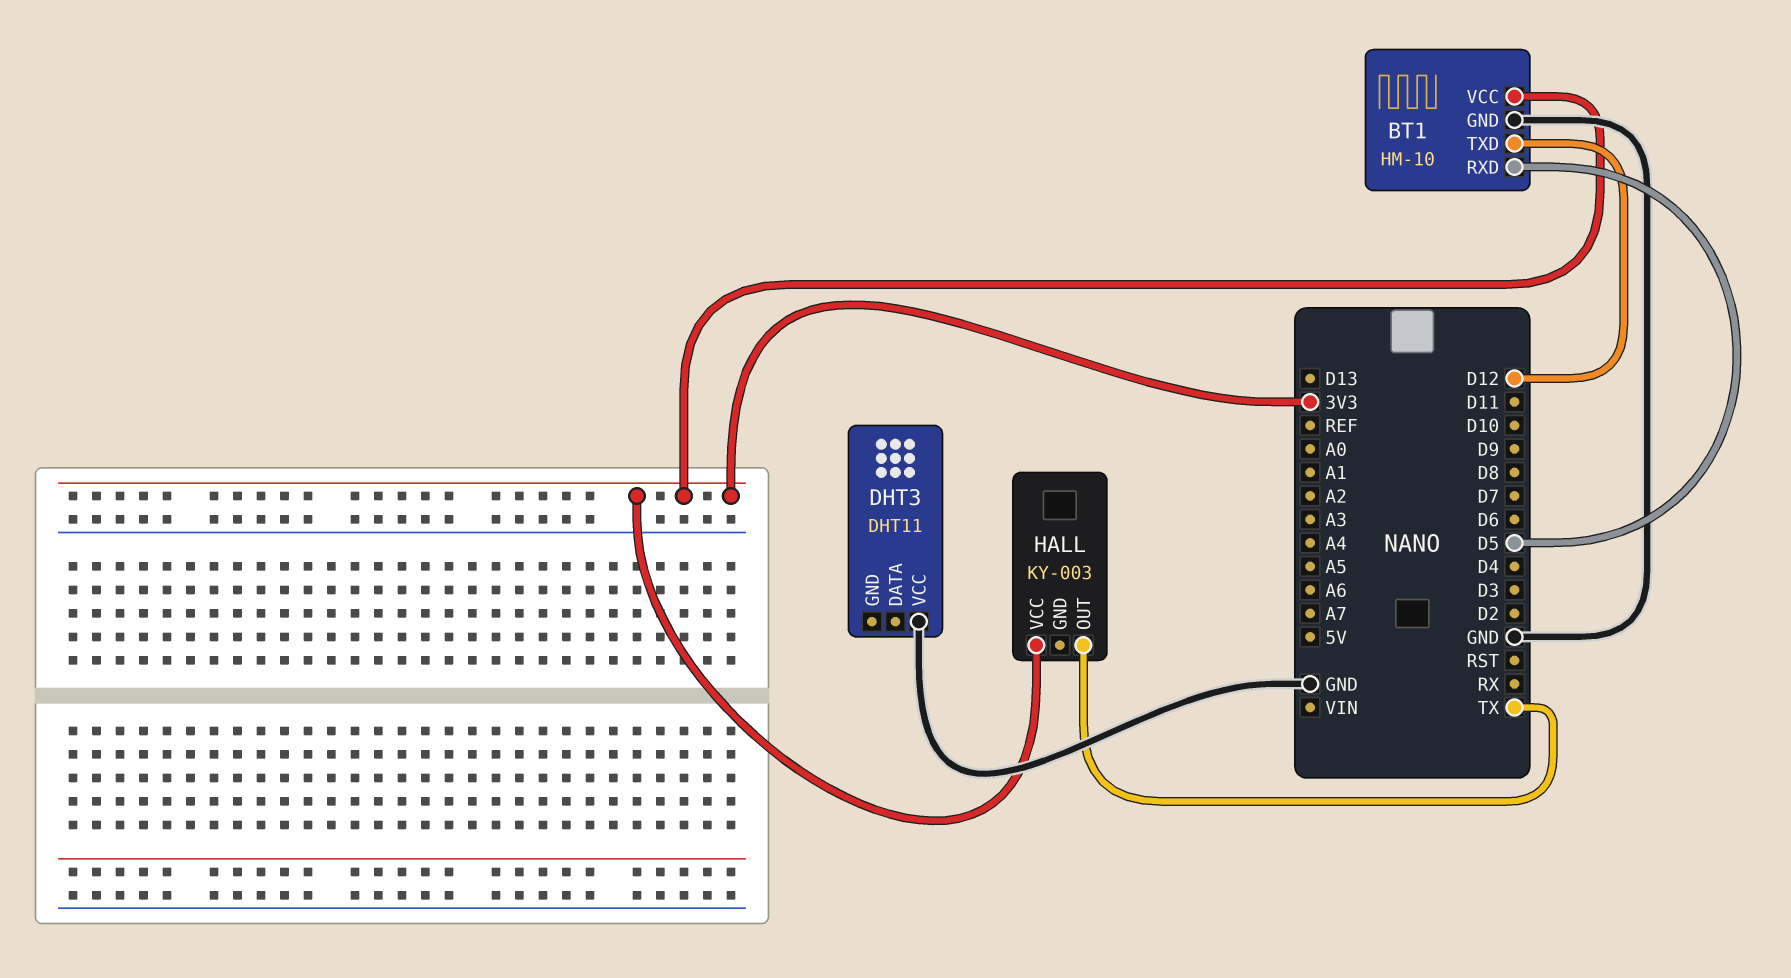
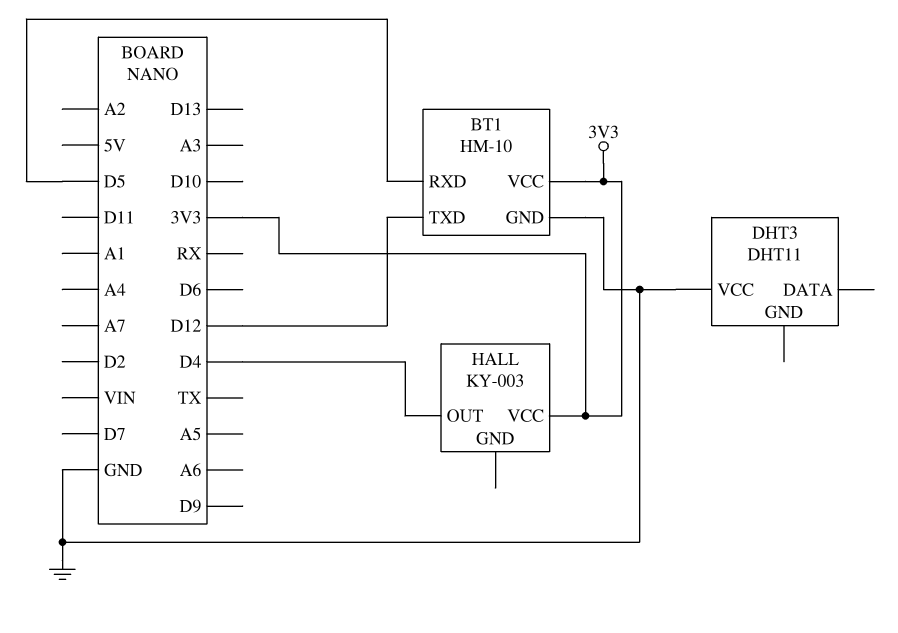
HALL pin OUT: TX -> D4

